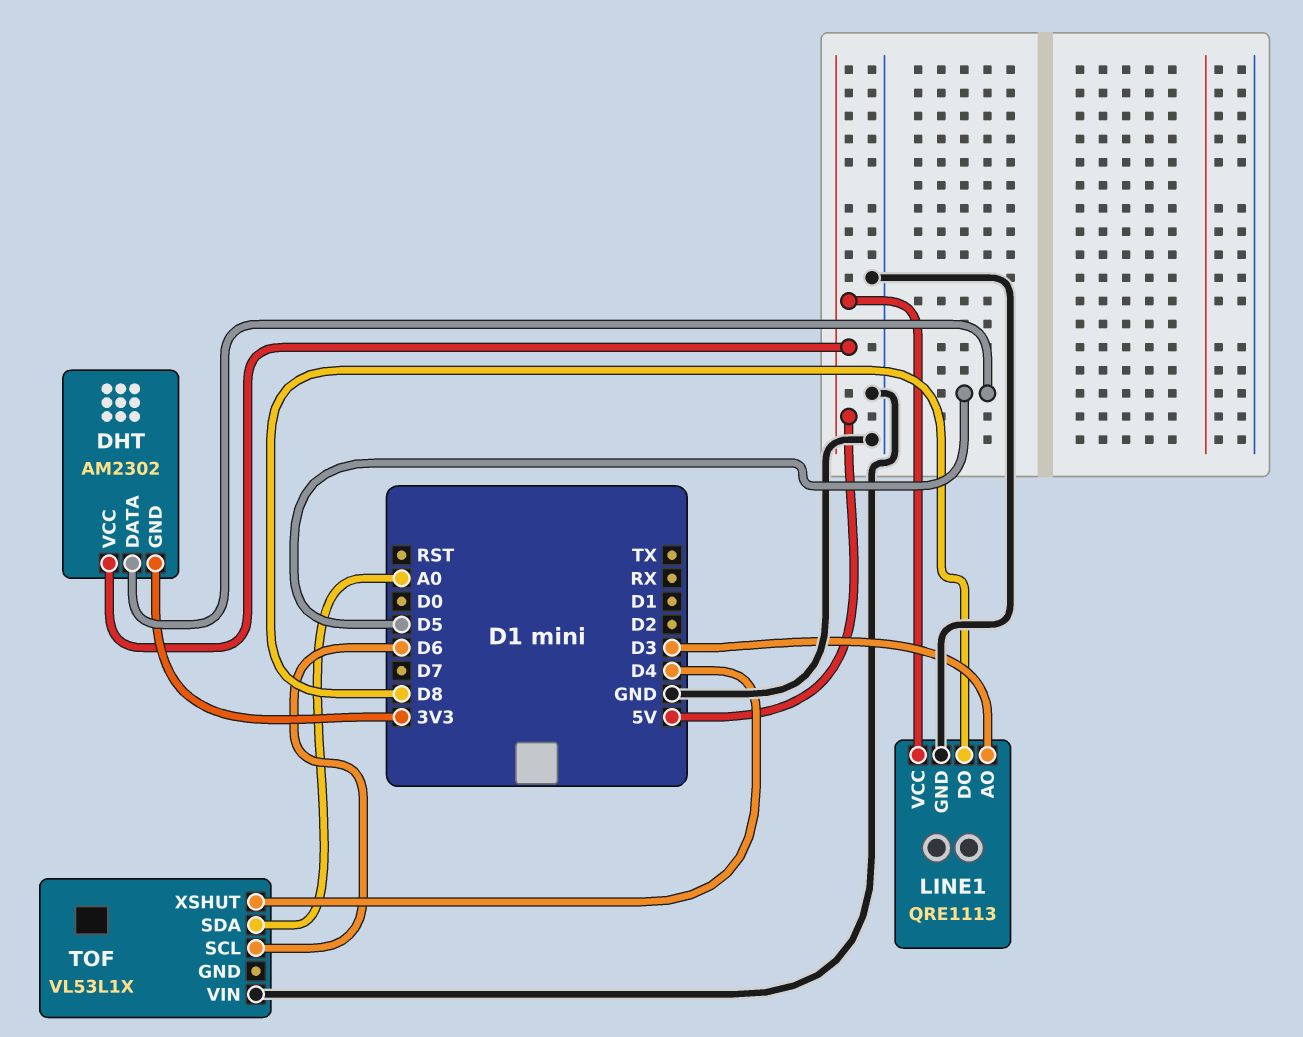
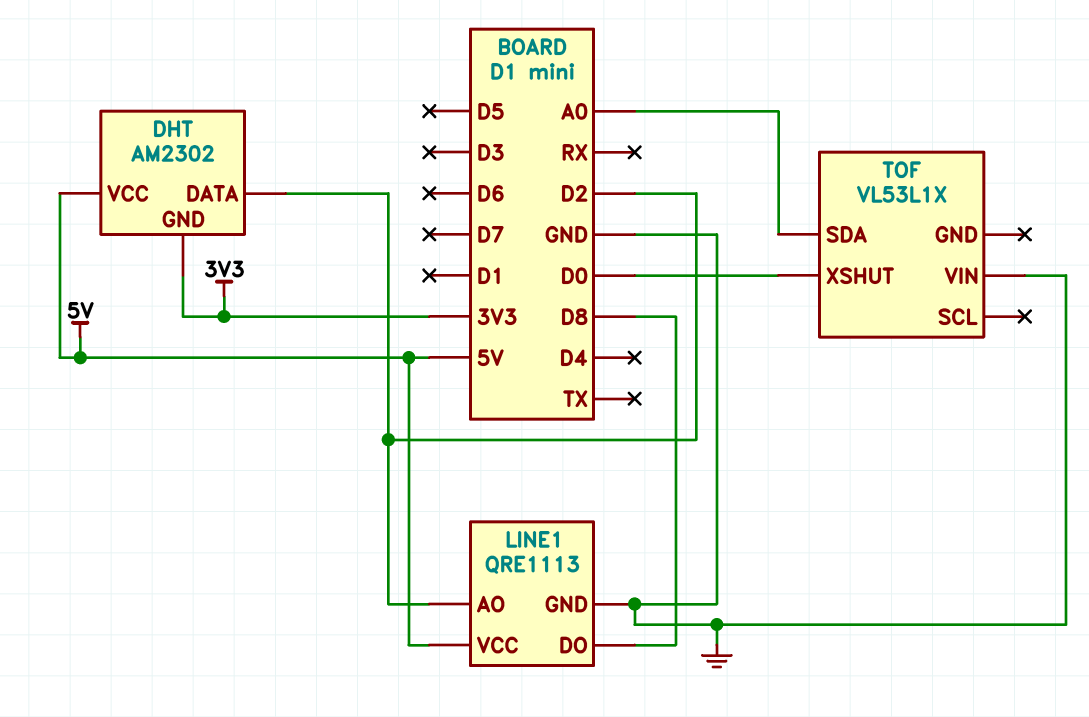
DHT pin DATA: D5 -> D2
LINE1 pin AO: D3 -> D2
TOF pin SCL: D6 -> none
TOF pin XSHUT: D4 -> D0

